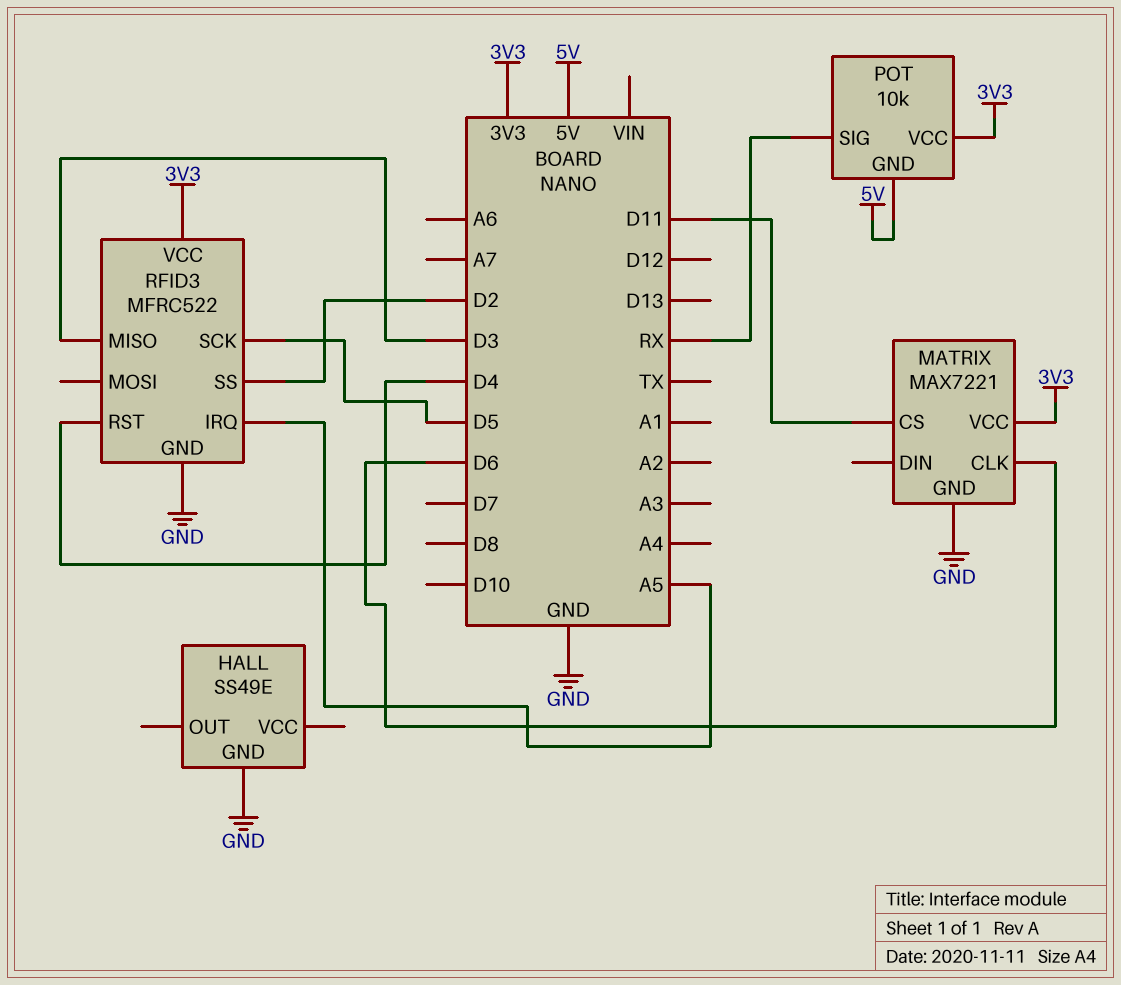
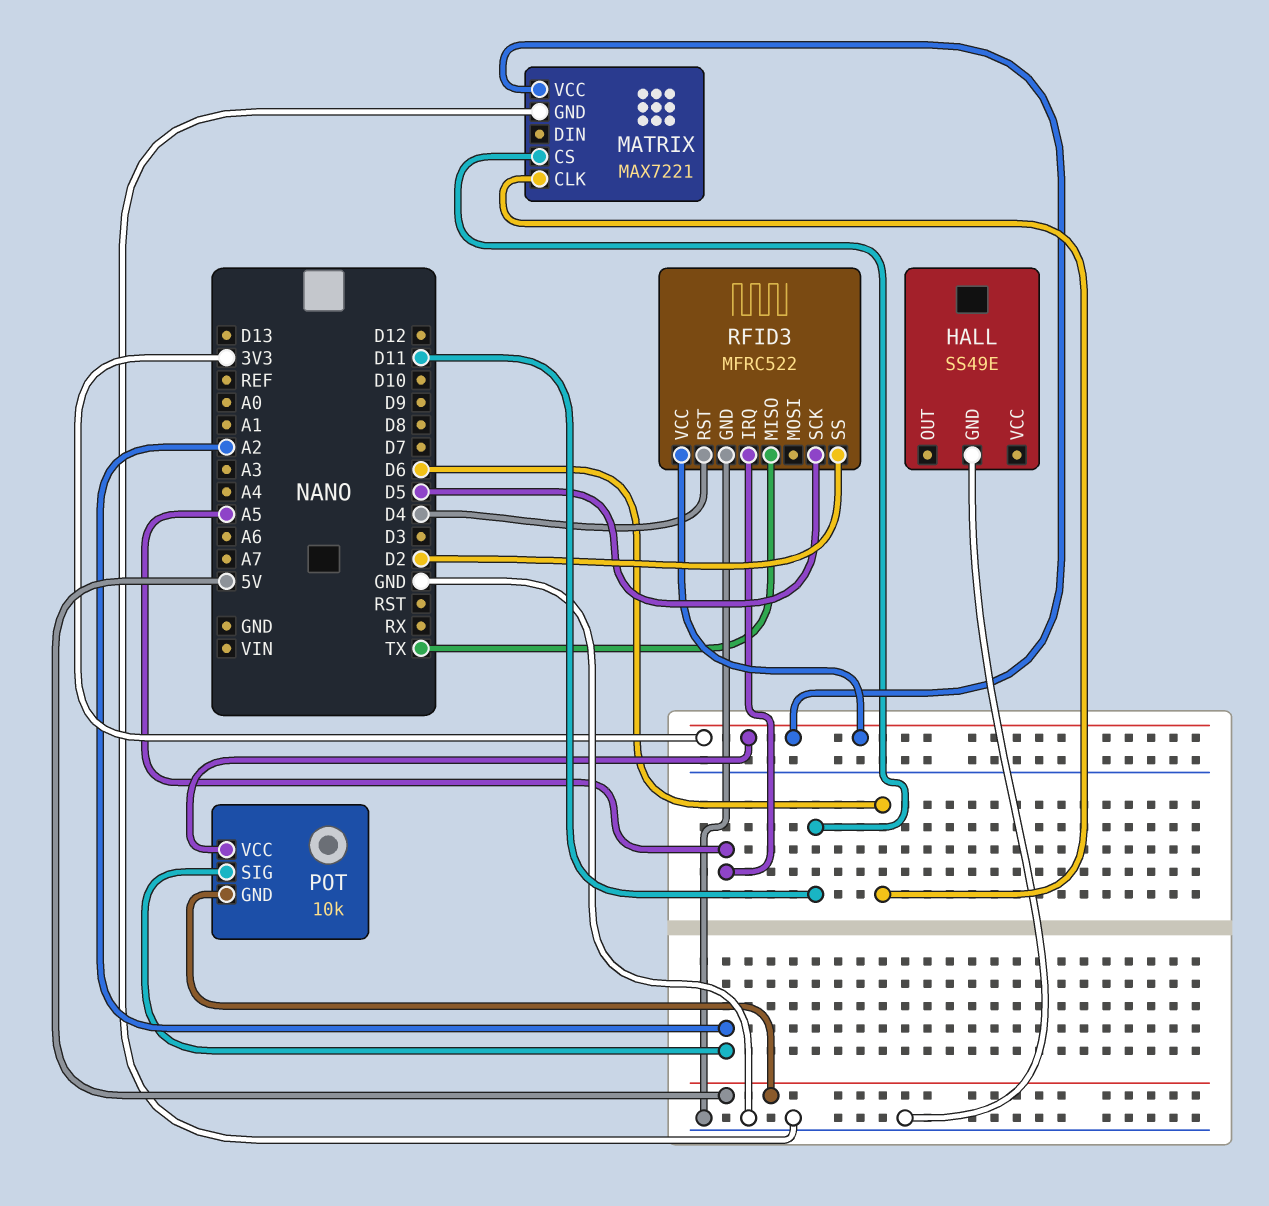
POT pin SIG: RX -> A2
RFID3 pin MISO: D3 -> TX

